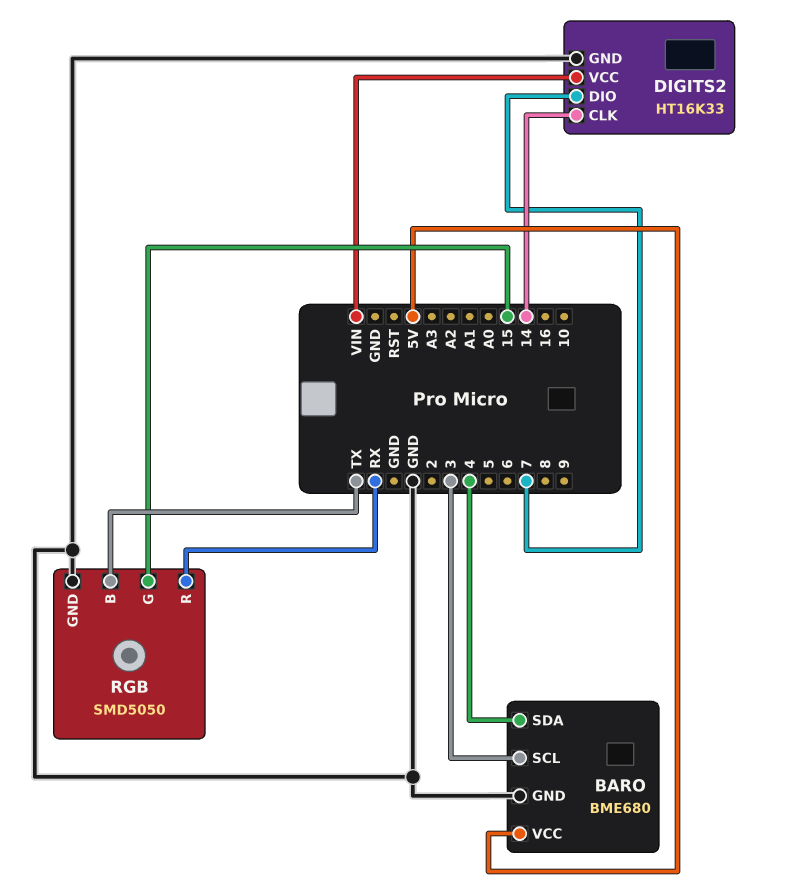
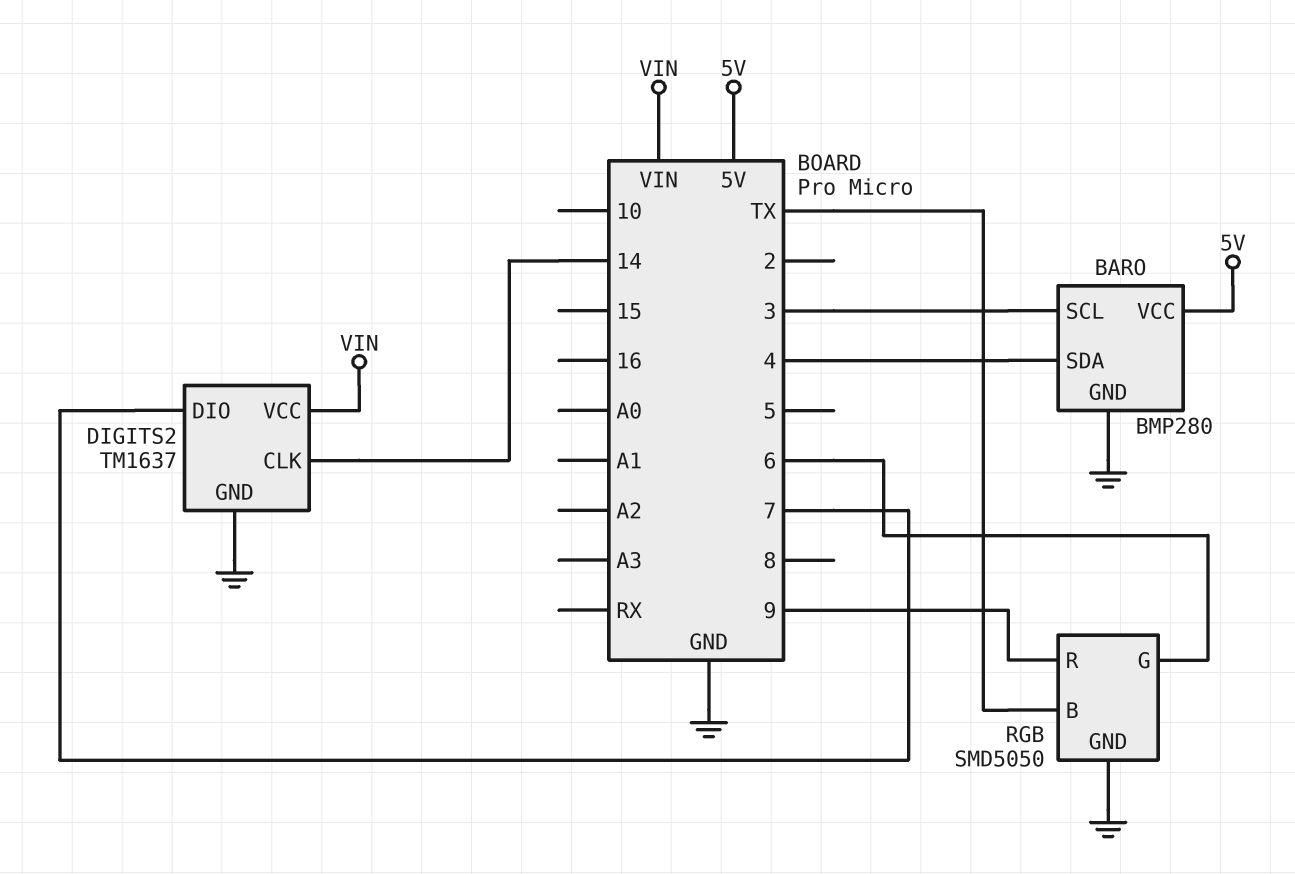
BARO: BME680 -> BMP280
DIGITS2: HT16K33 -> TM1637
RGB pin G: 15 -> 6
RGB pin R: RX -> 9

